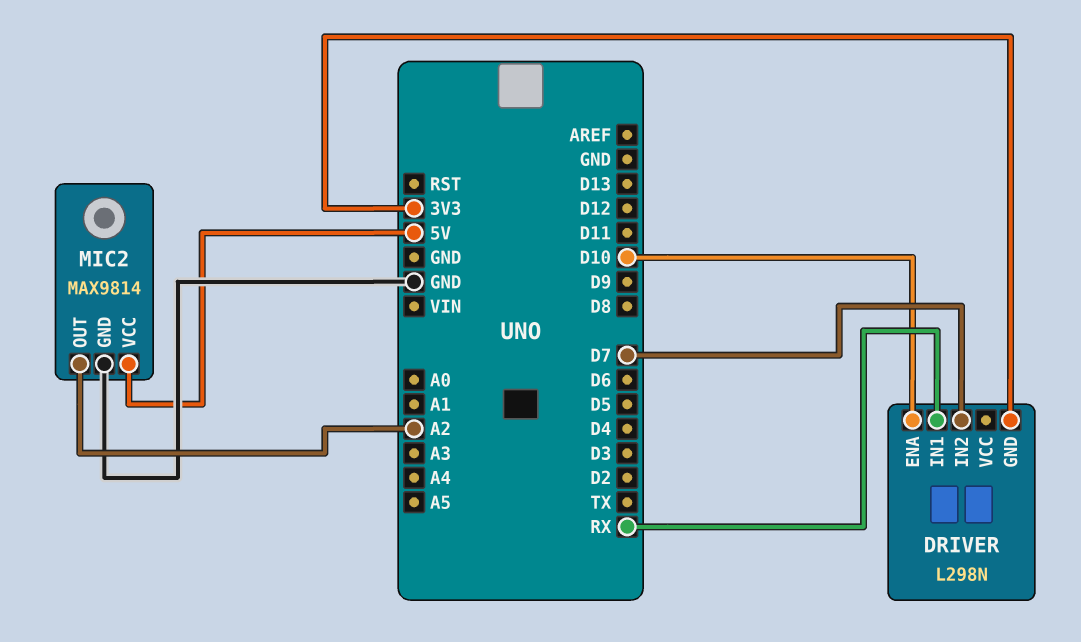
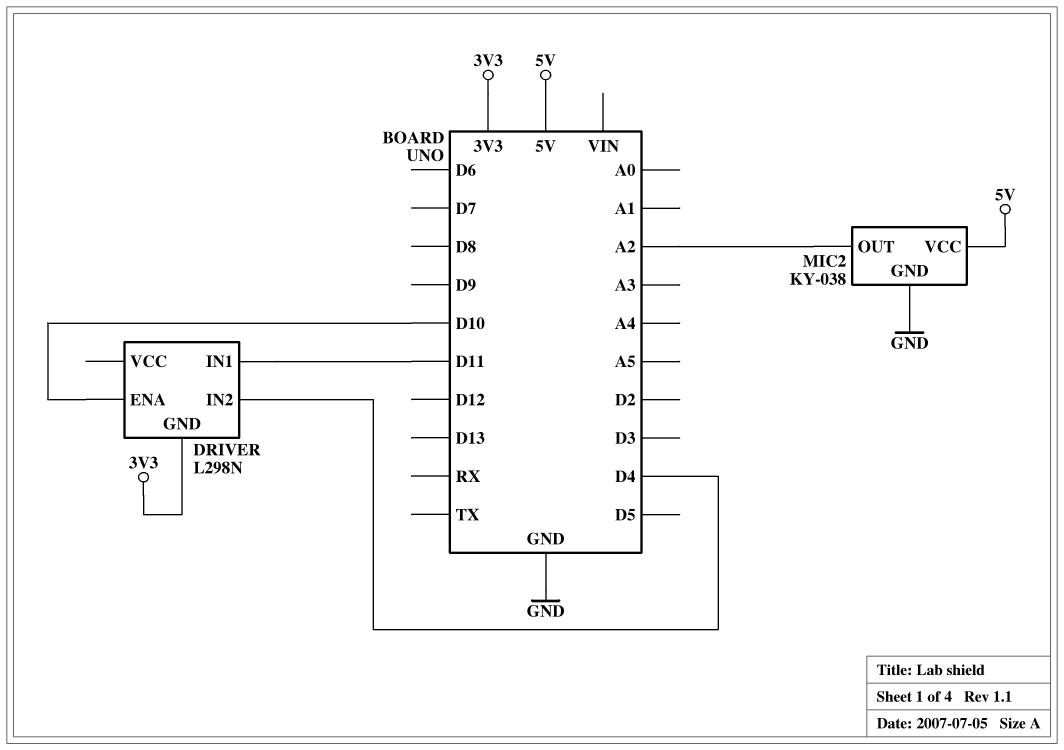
DRIVER pin IN1: RX -> D11
DRIVER pin IN2: D7 -> D4
MIC2: MAX9814 -> KY-038

